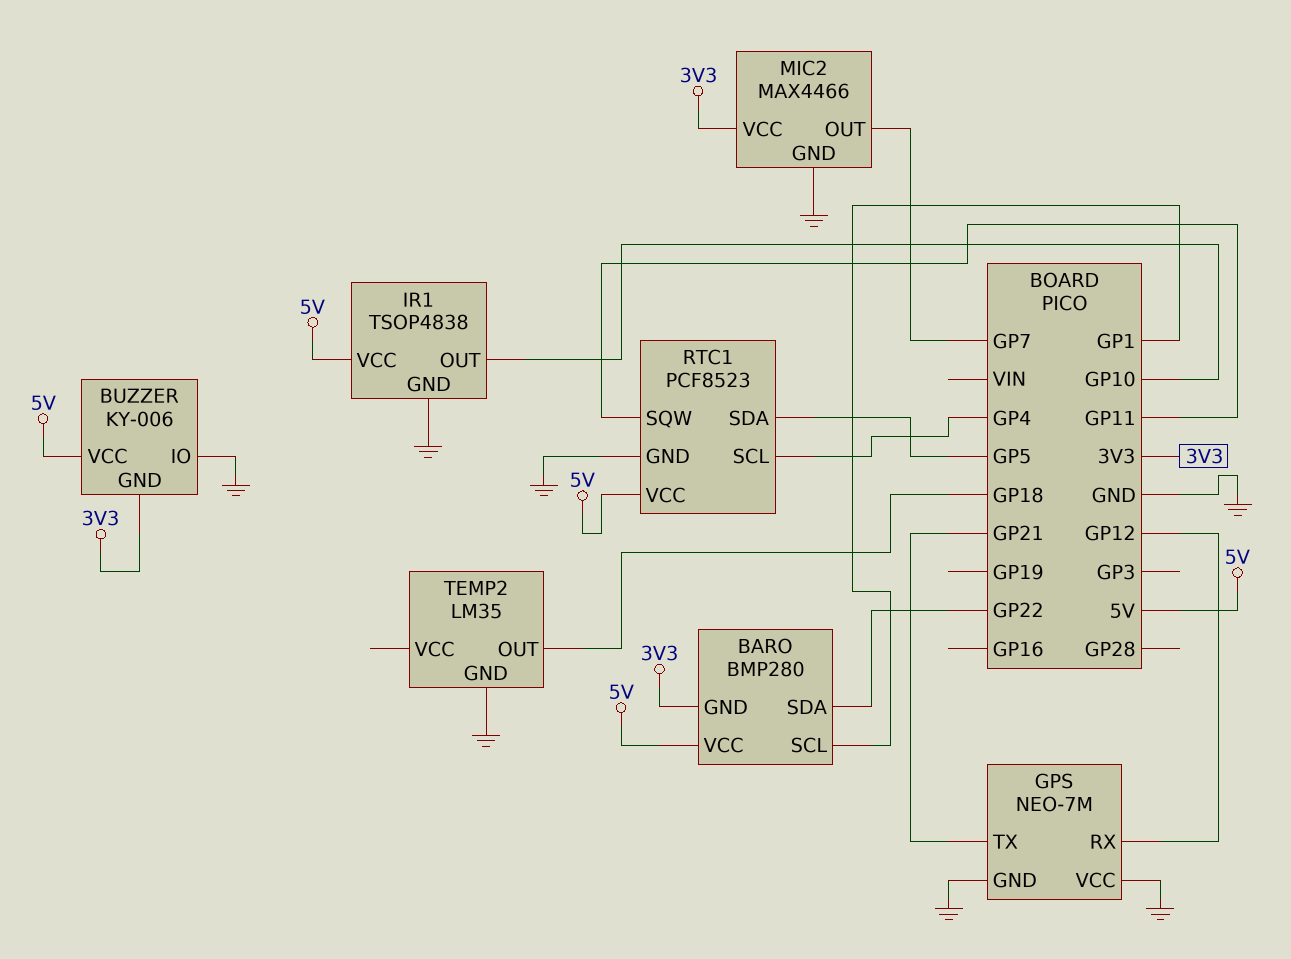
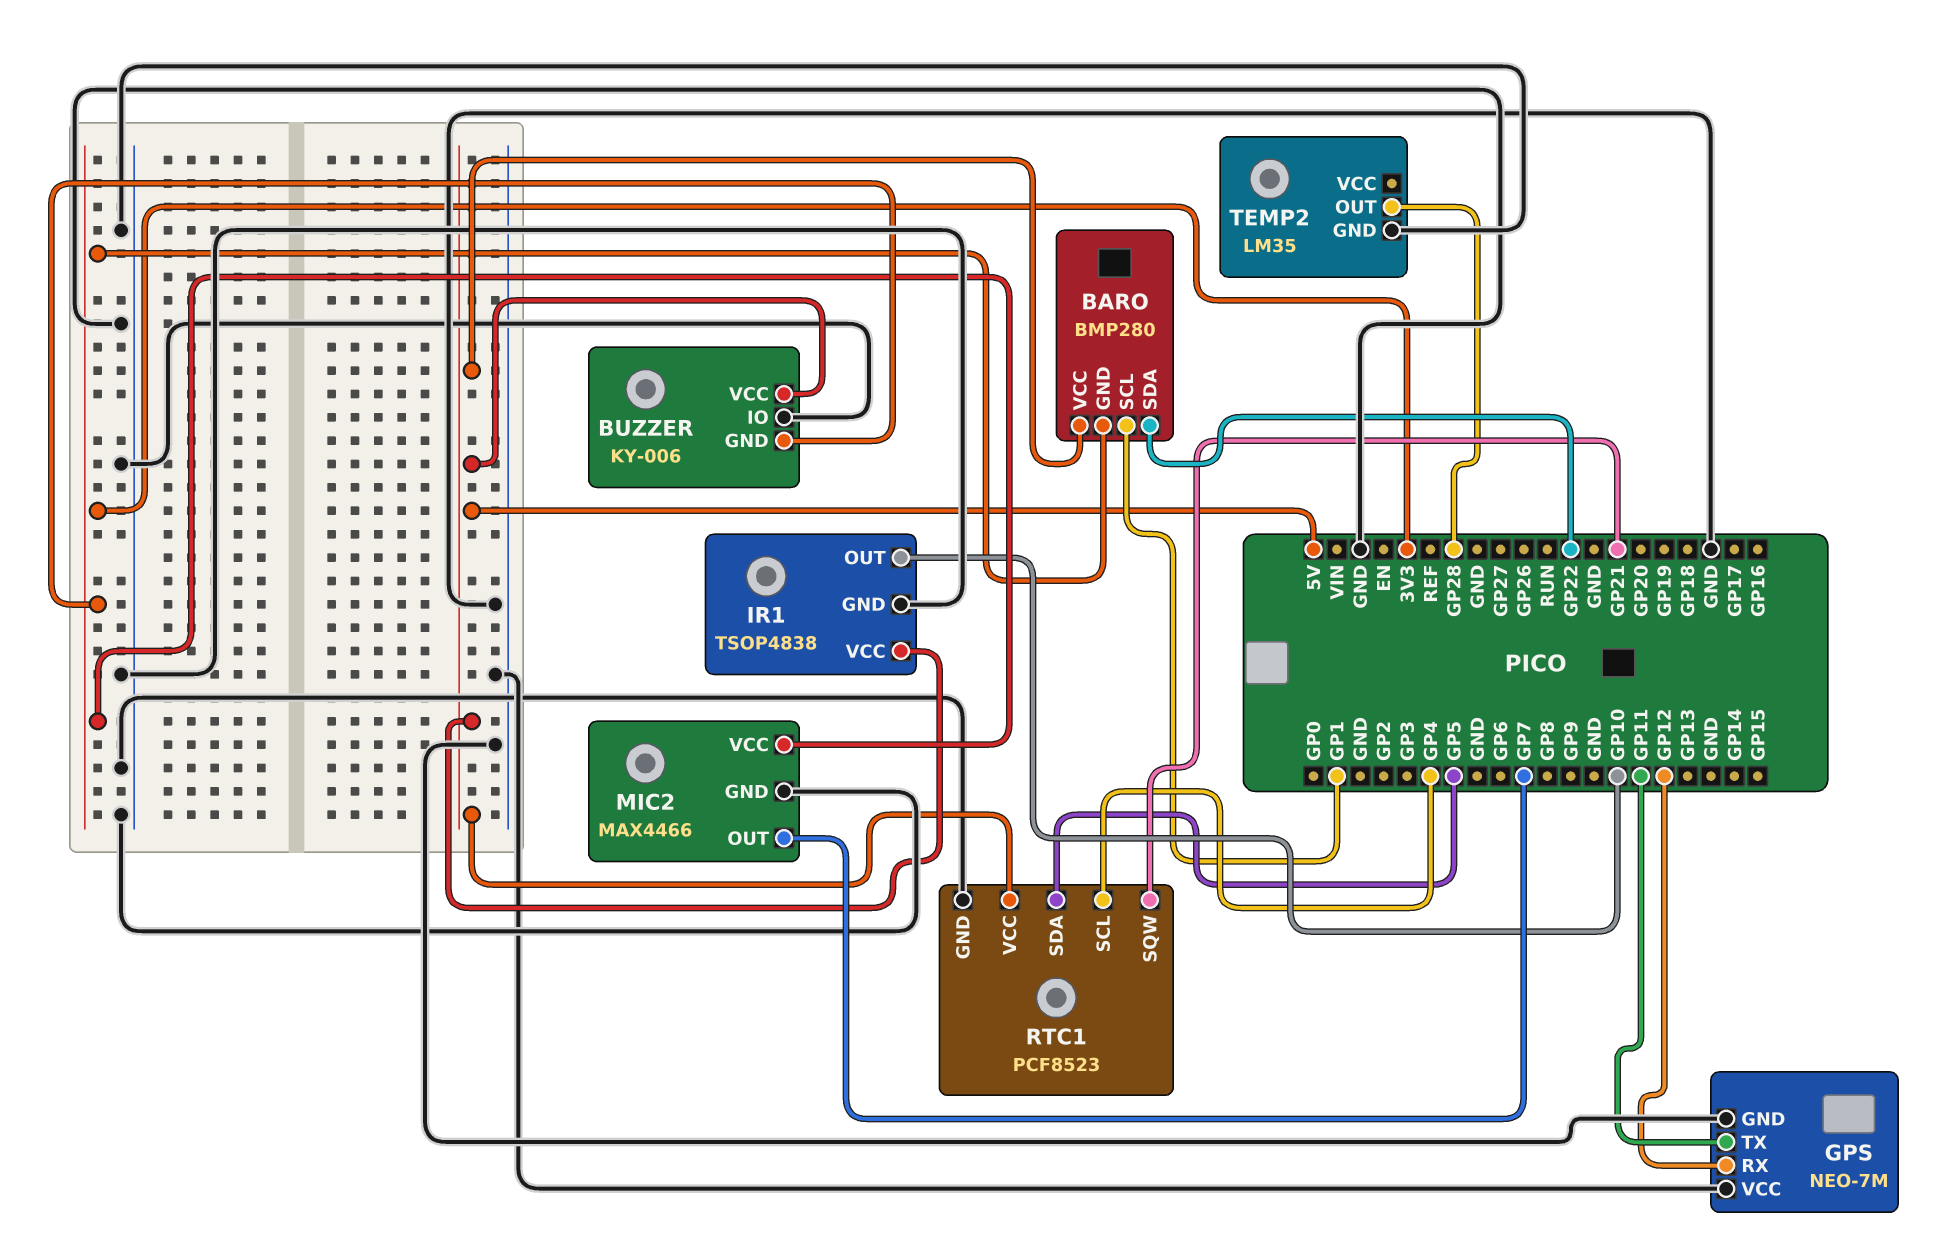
GPS pin TX: GP21 -> GP11
RTC1 pin SQW: GP11 -> GP21
TEMP2 pin OUT: GP18 -> GP28

